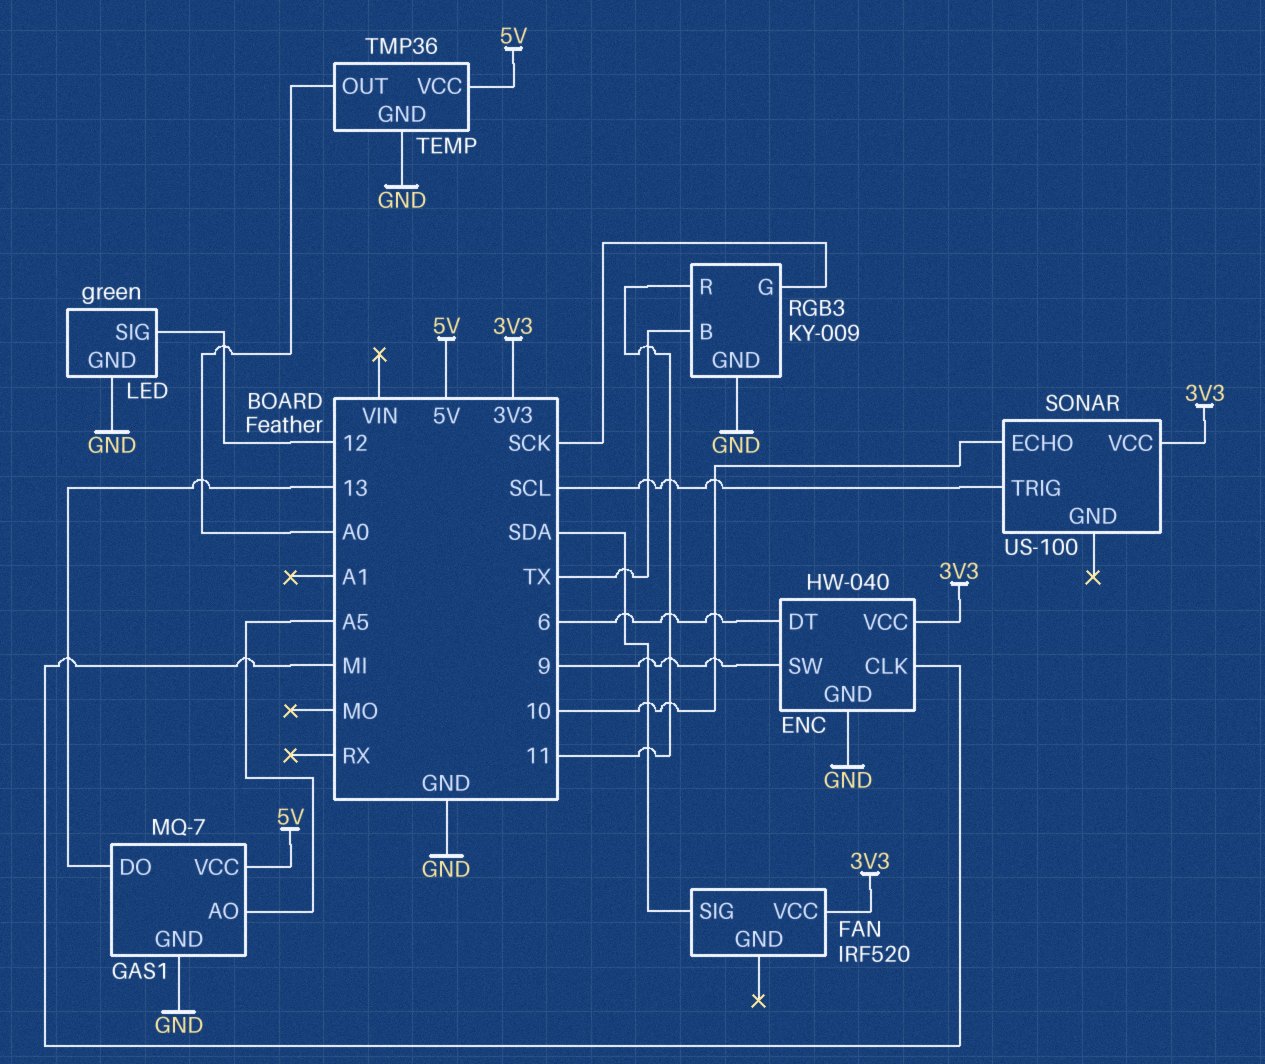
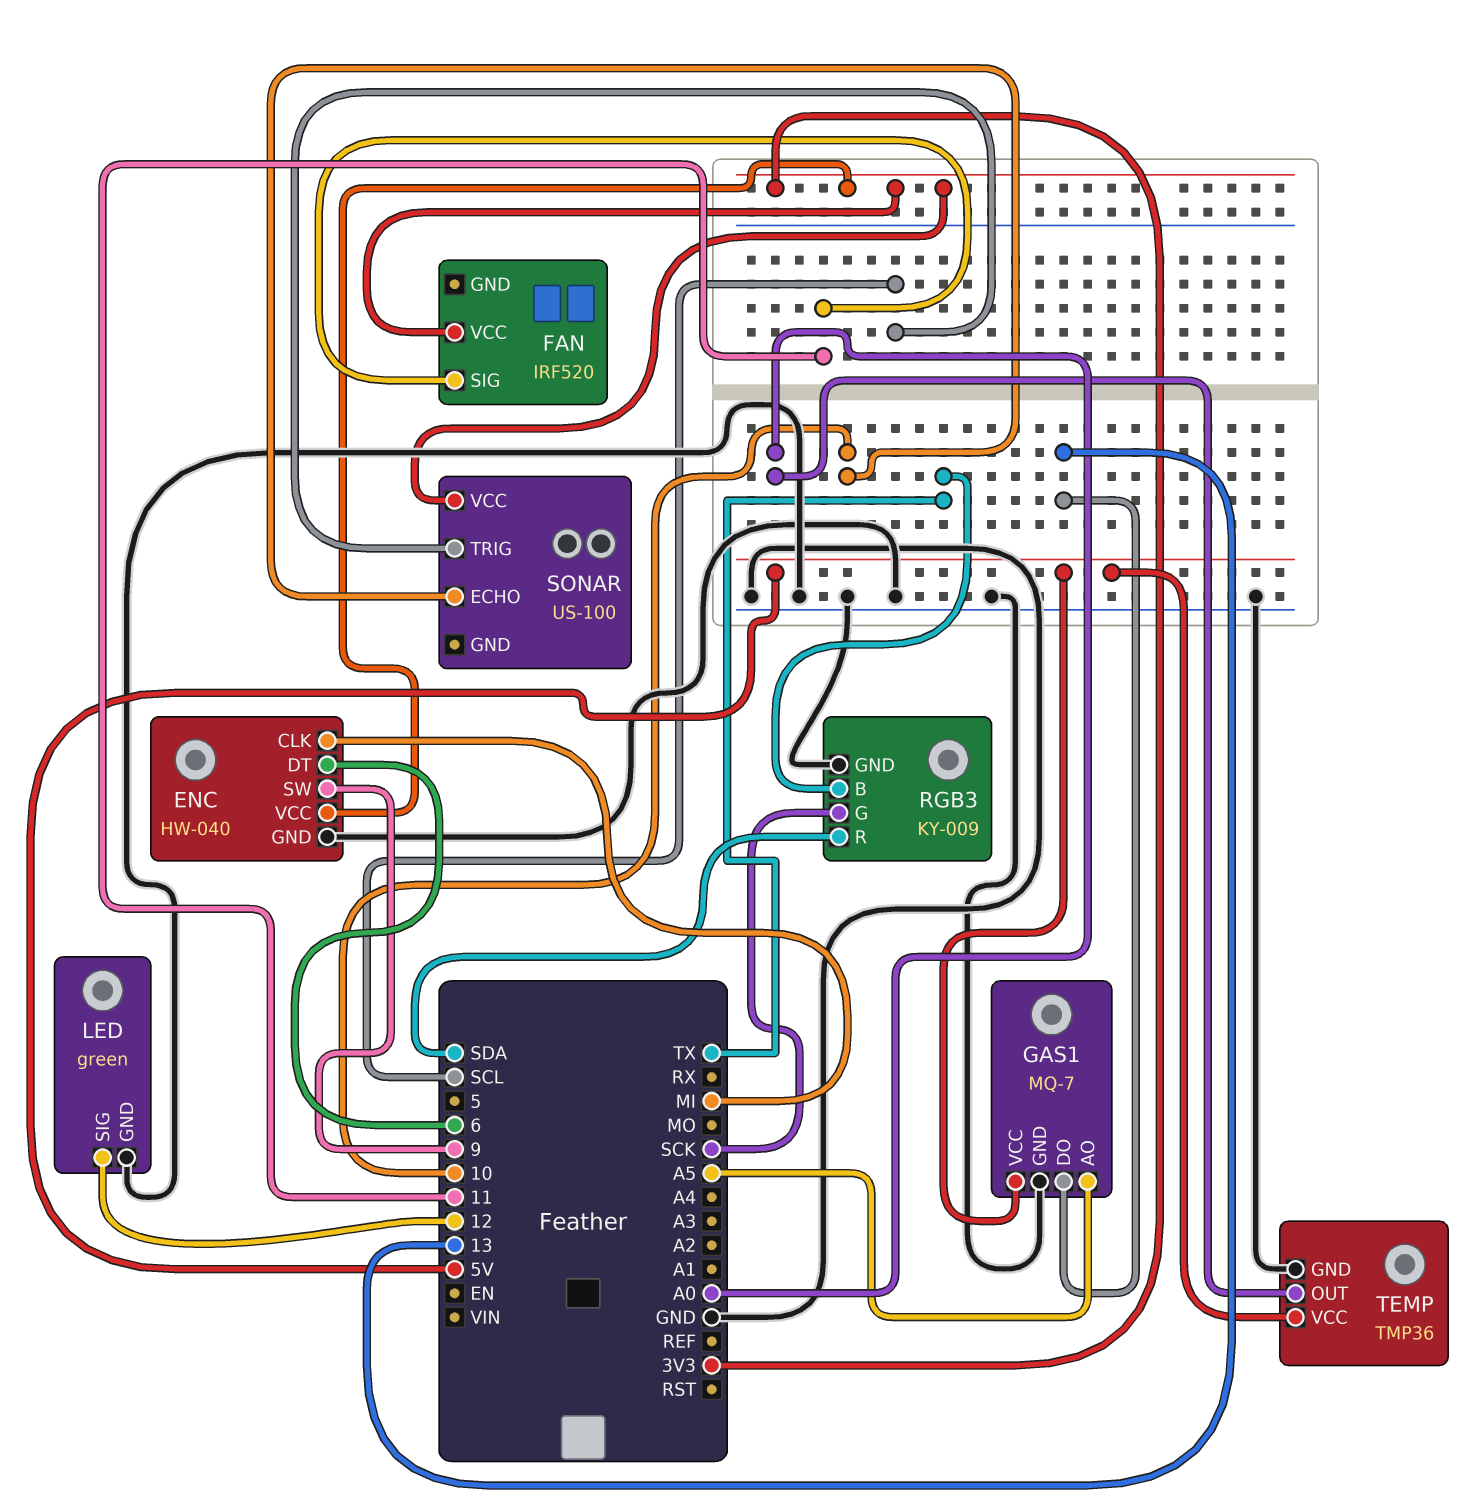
FAN pin SIG: SDA -> 11
RGB3 pin R: 11 -> SDA

